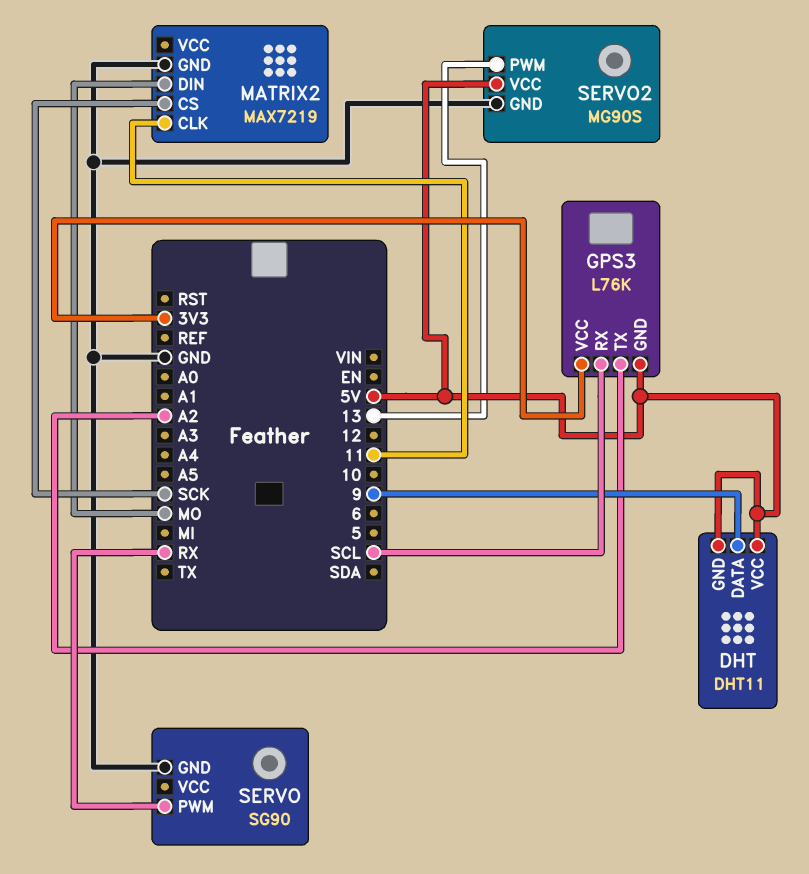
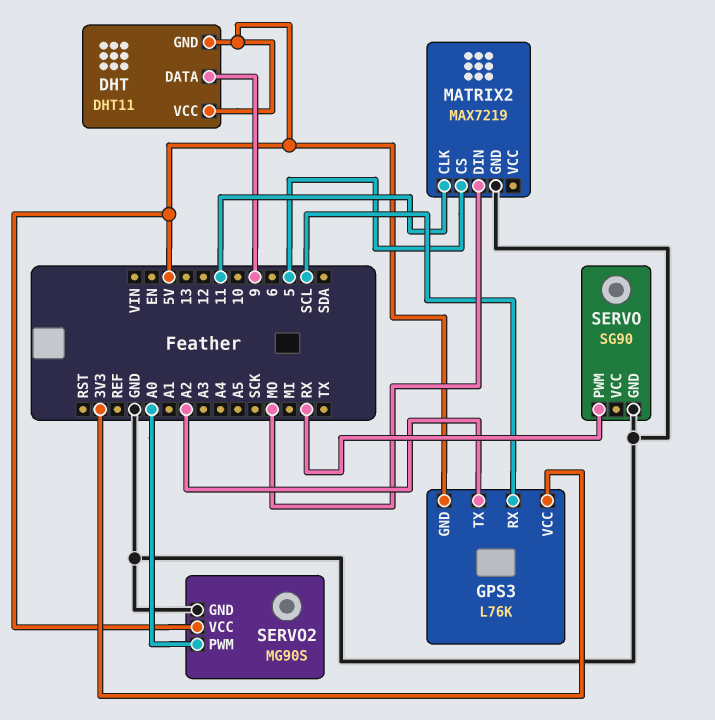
MATRIX2 pin CS: SCK -> 5
SERVO2 pin PWM: 13 -> A0

